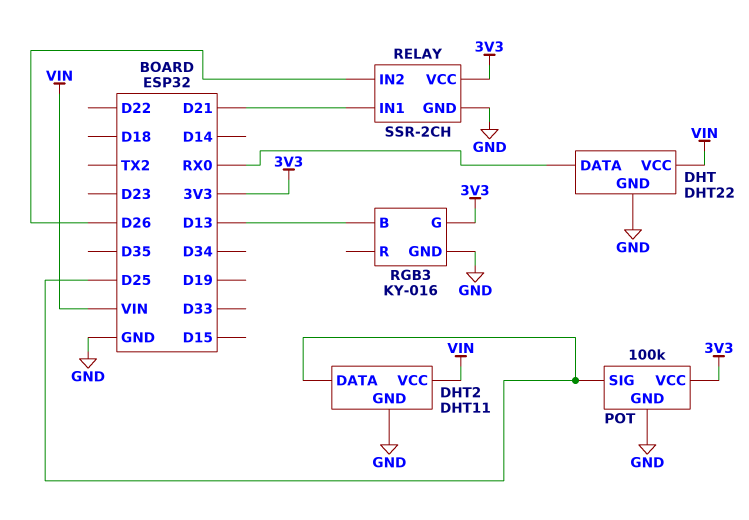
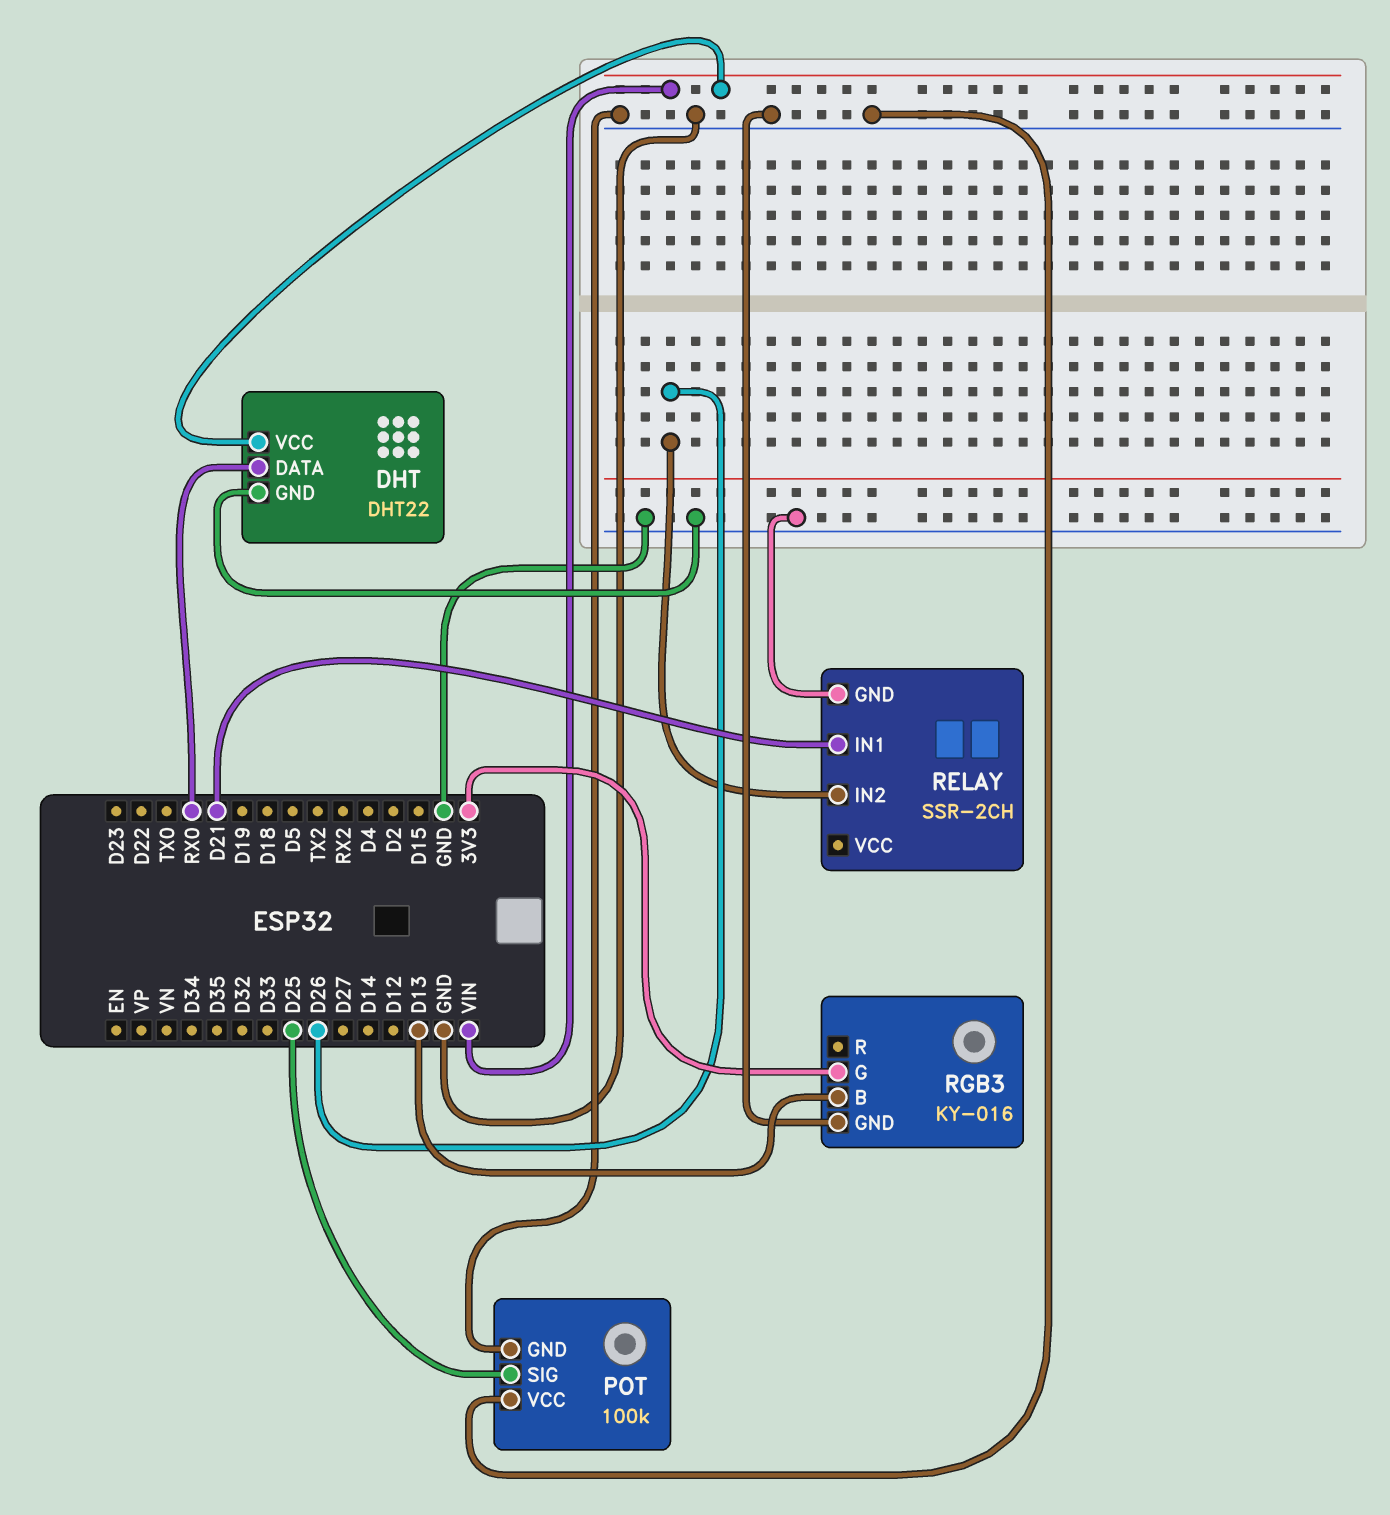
DHT2: DHT11 -> none
DHT2 pin DATA: D25 -> none
DHT2 pin GND: GND -> none
DHT2 pin VCC: VIN -> none
POT pin VCC: 3V3 -> GND
RELAY pin VCC: 3V3 -> none

